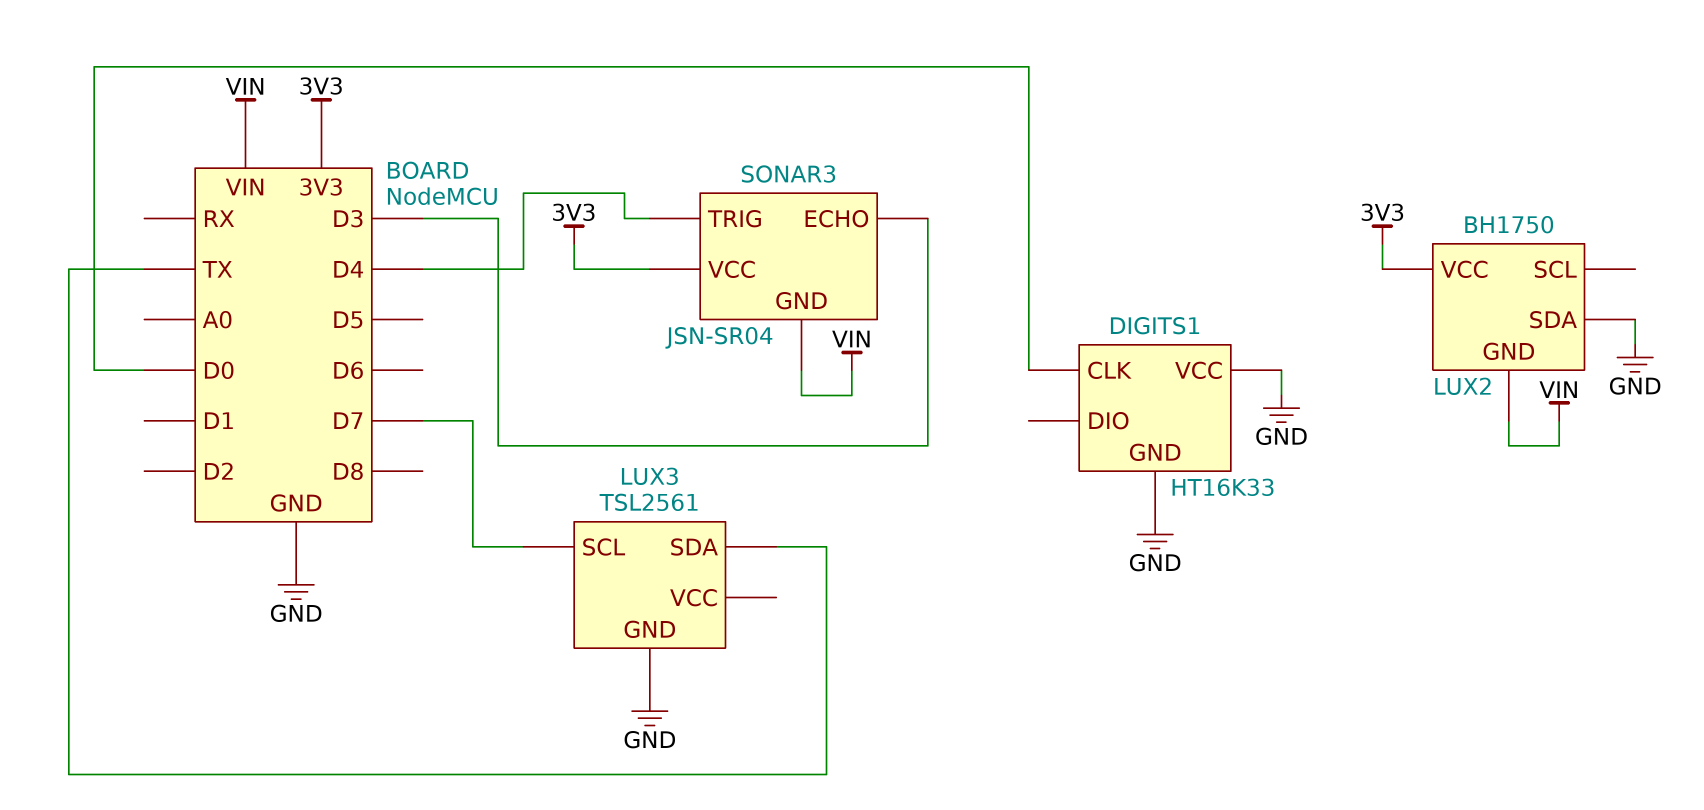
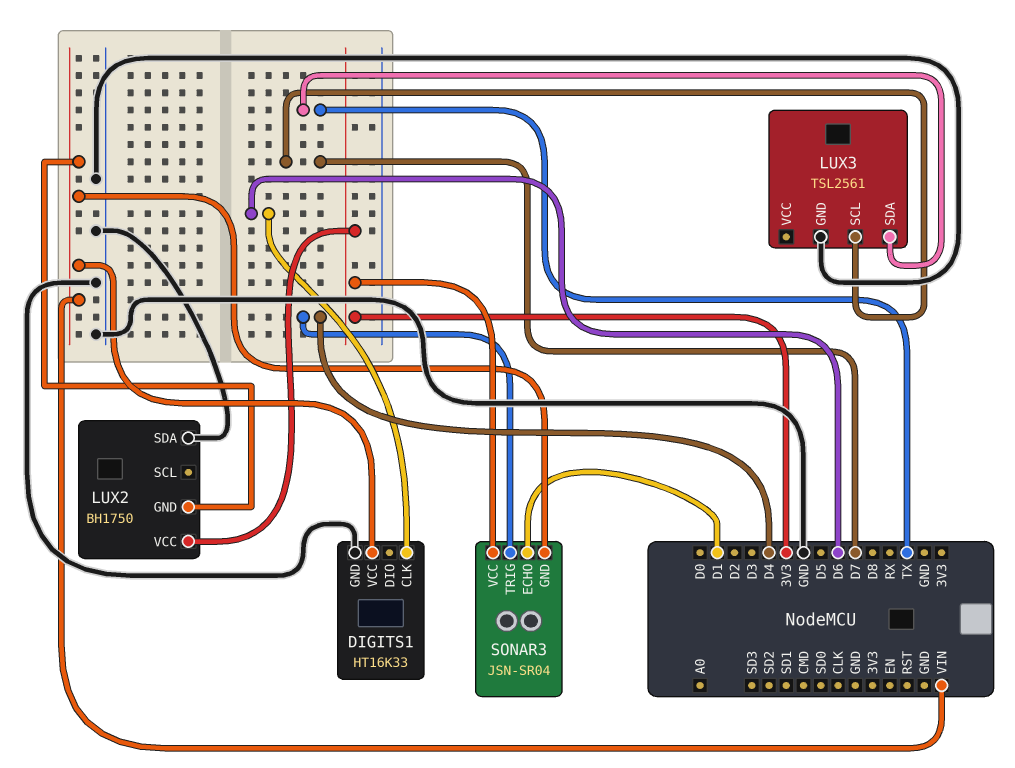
DIGITS1 pin CLK: D0 -> D6
DIGITS1 pin VCC: GND -> VIN
SONAR3 pin ECHO: D3 -> D1

